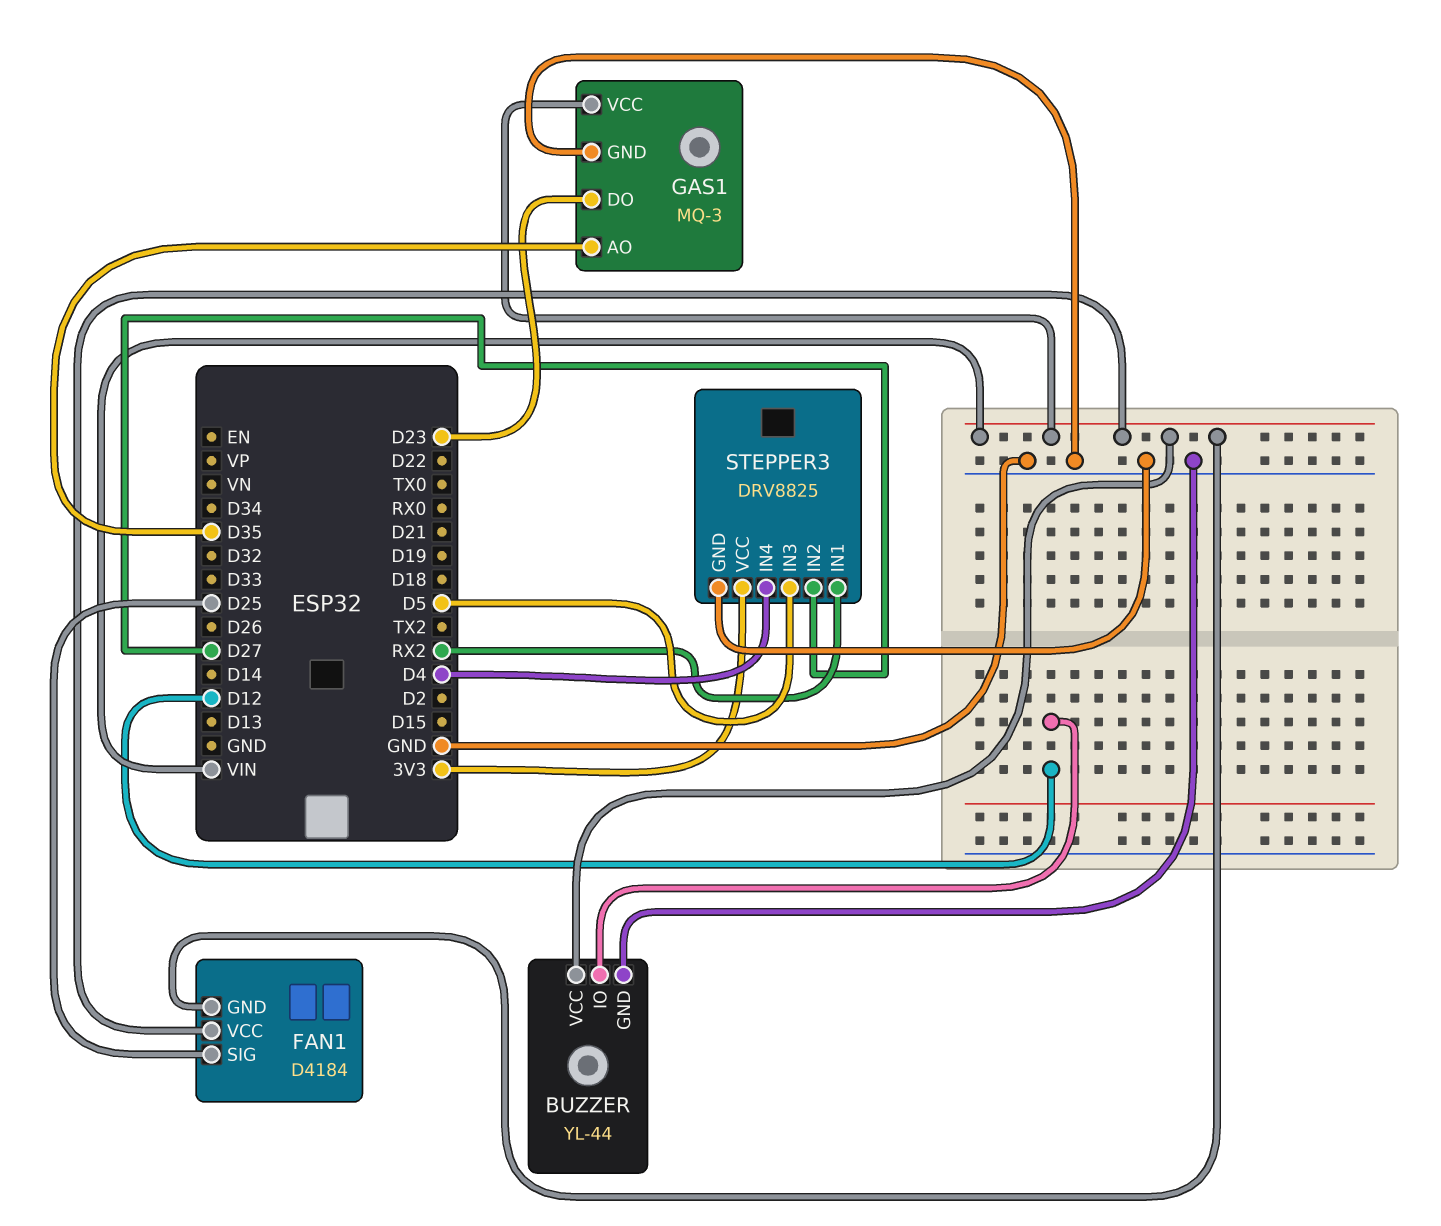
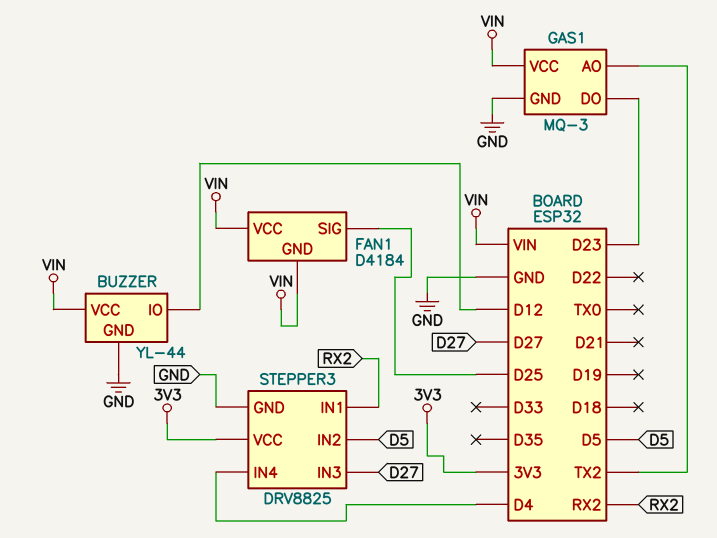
GAS1 pin AO: D35 -> TX2
STEPPER3 pin IN2: D27 -> D5
STEPPER3 pin IN3: D5 -> D27

